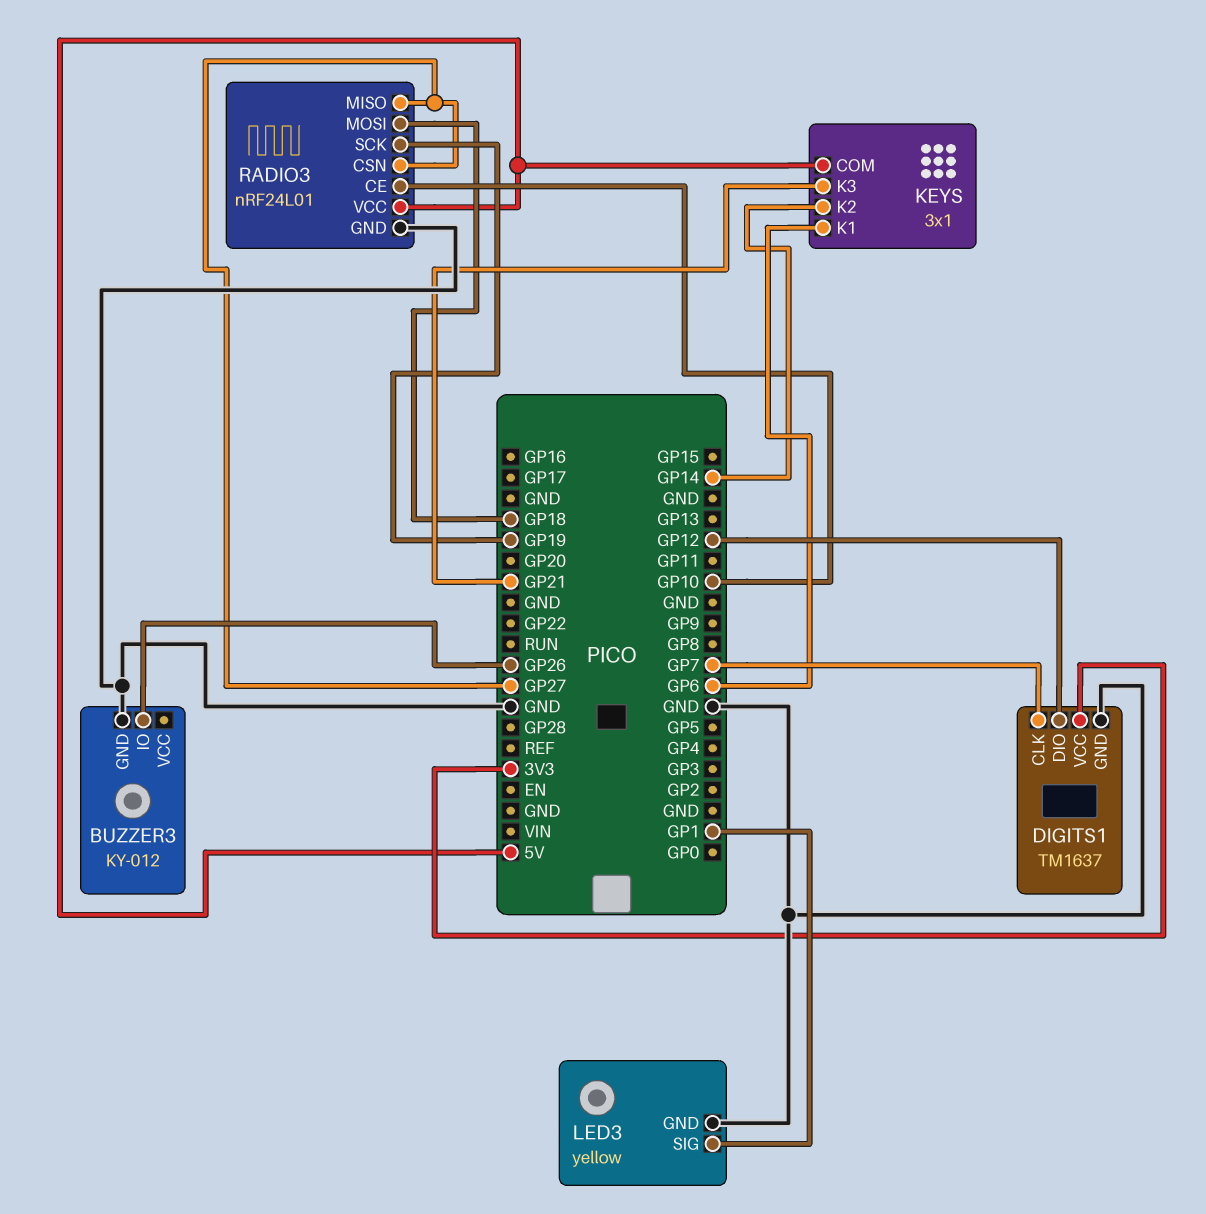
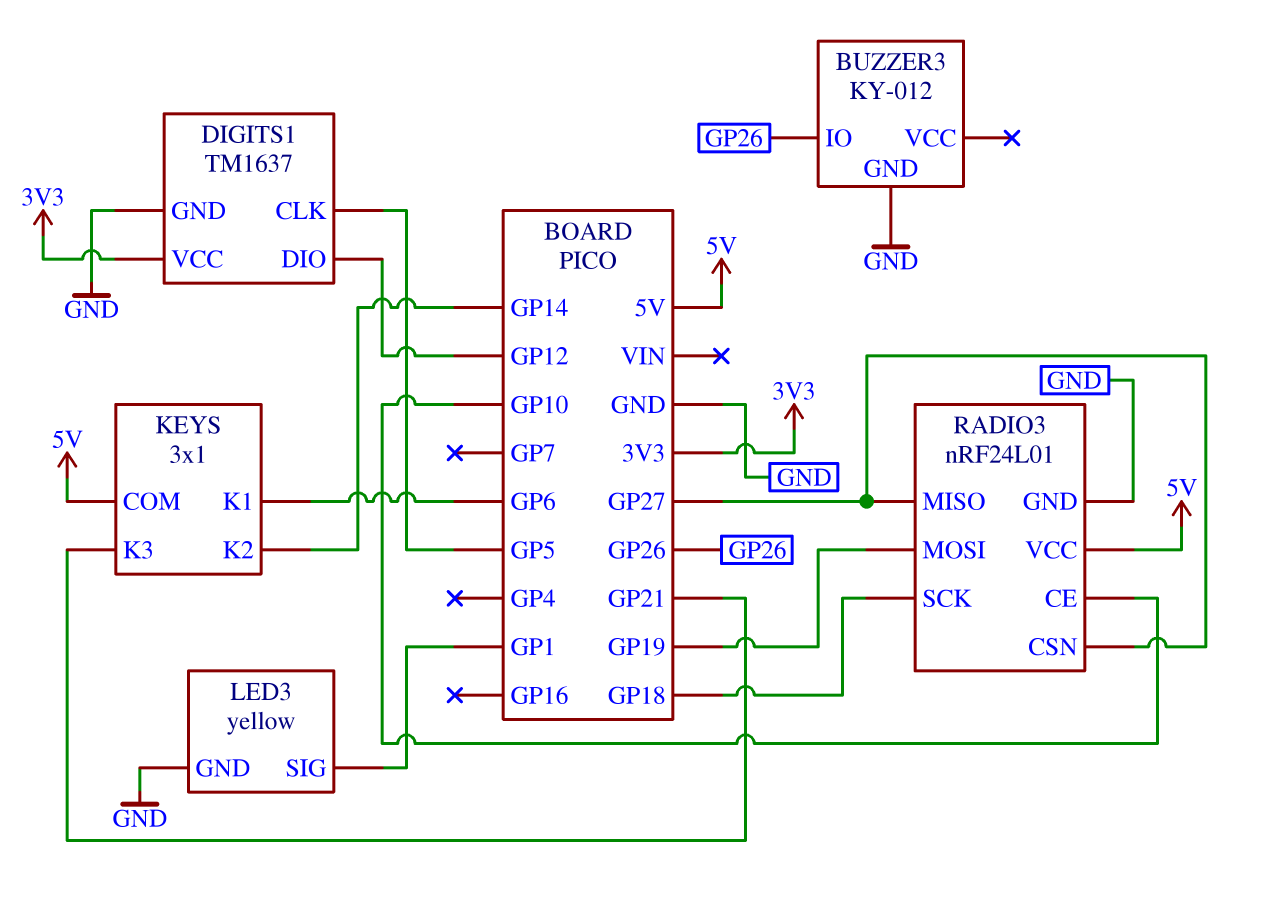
DIGITS1 pin CLK: GP7 -> GP5
RADIO3 pin MOSI: GP18 -> GP19
RADIO3 pin SCK: GP19 -> GP18

